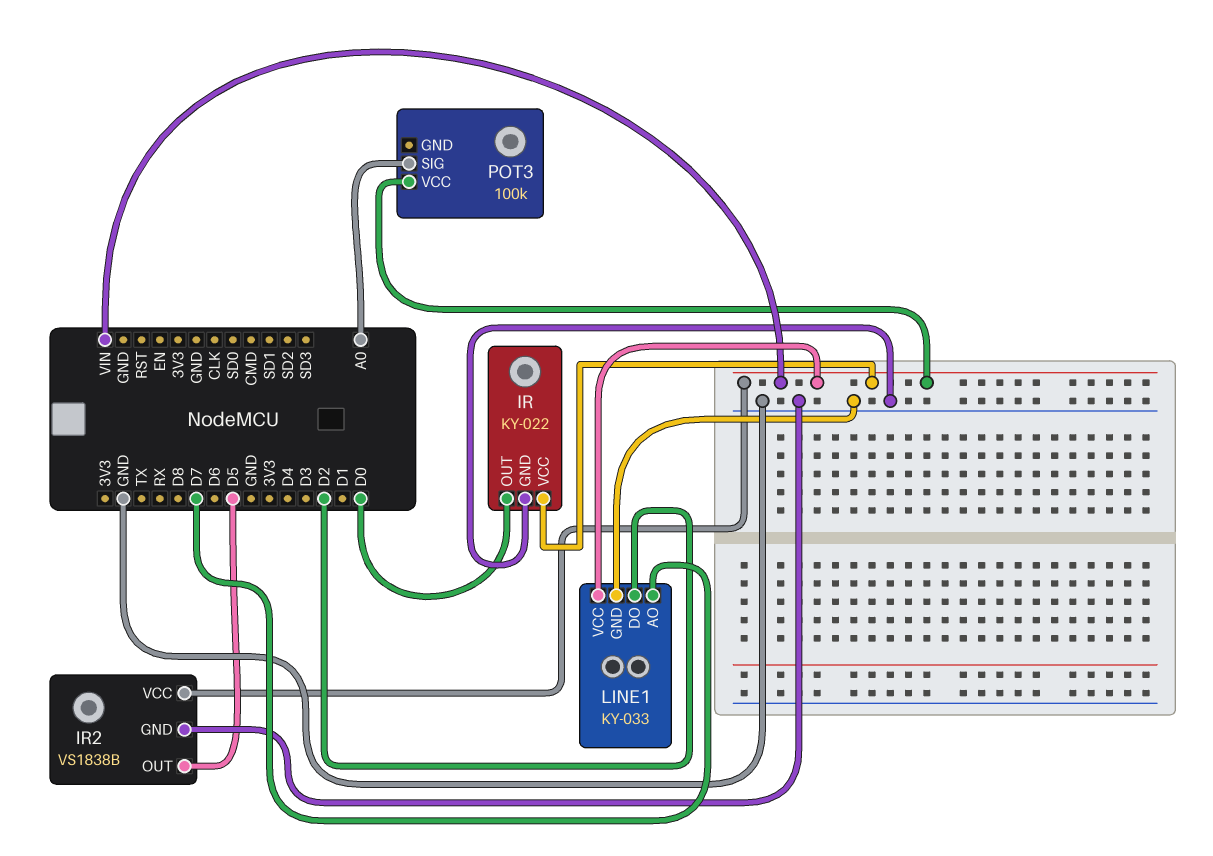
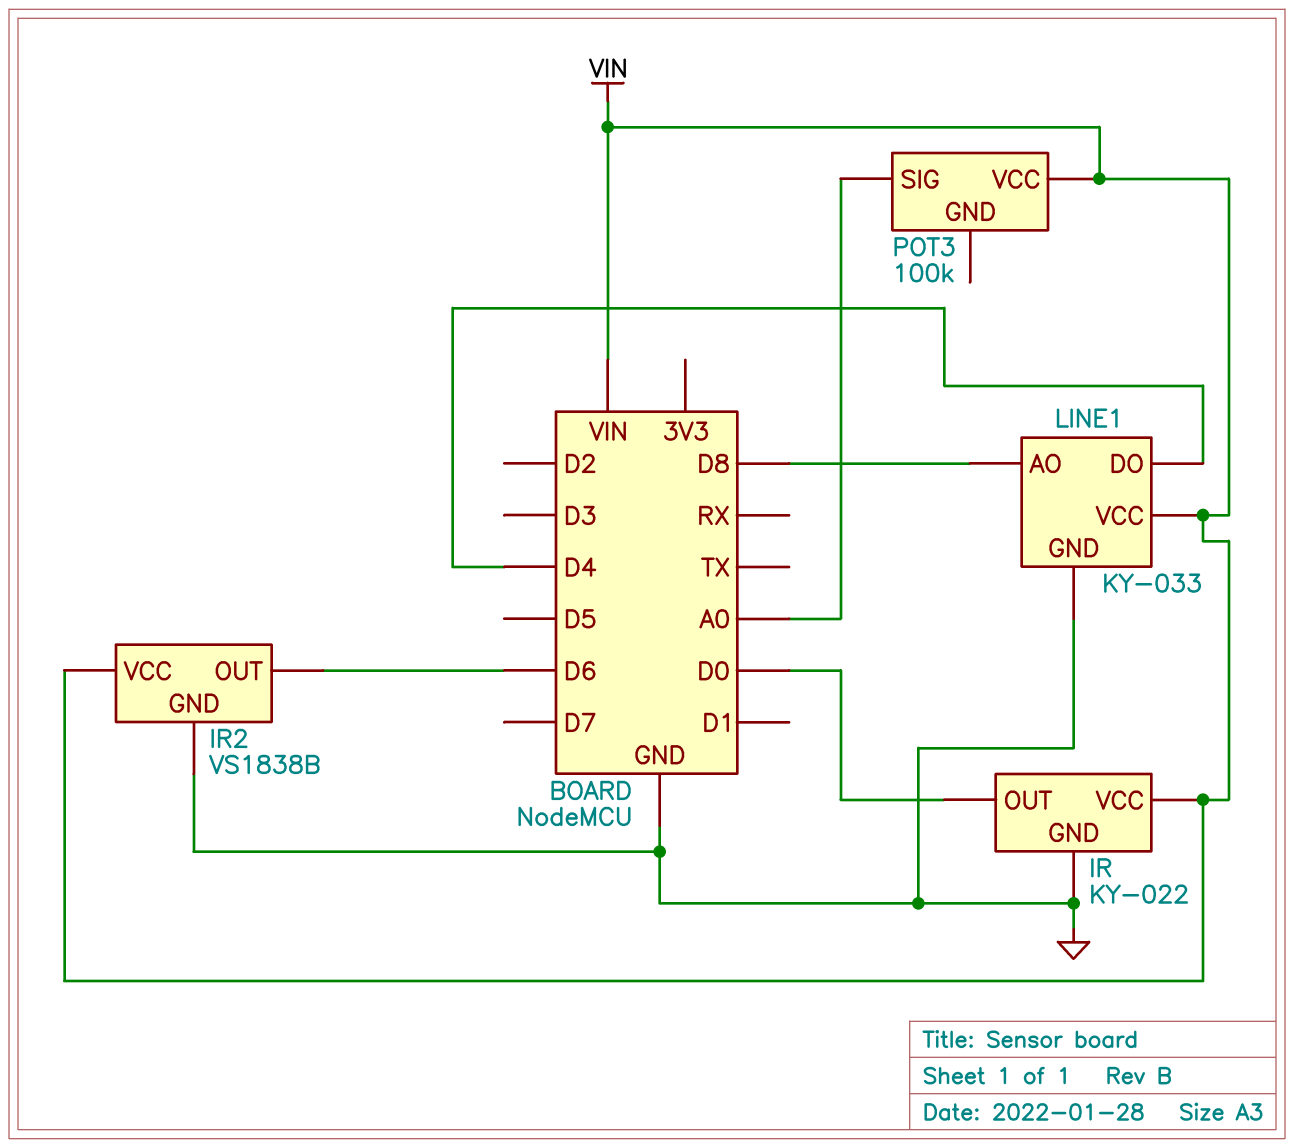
IR2 pin OUT: D5 -> D6
LINE1 pin AO: D7 -> D8
LINE1 pin DO: D2 -> D4

